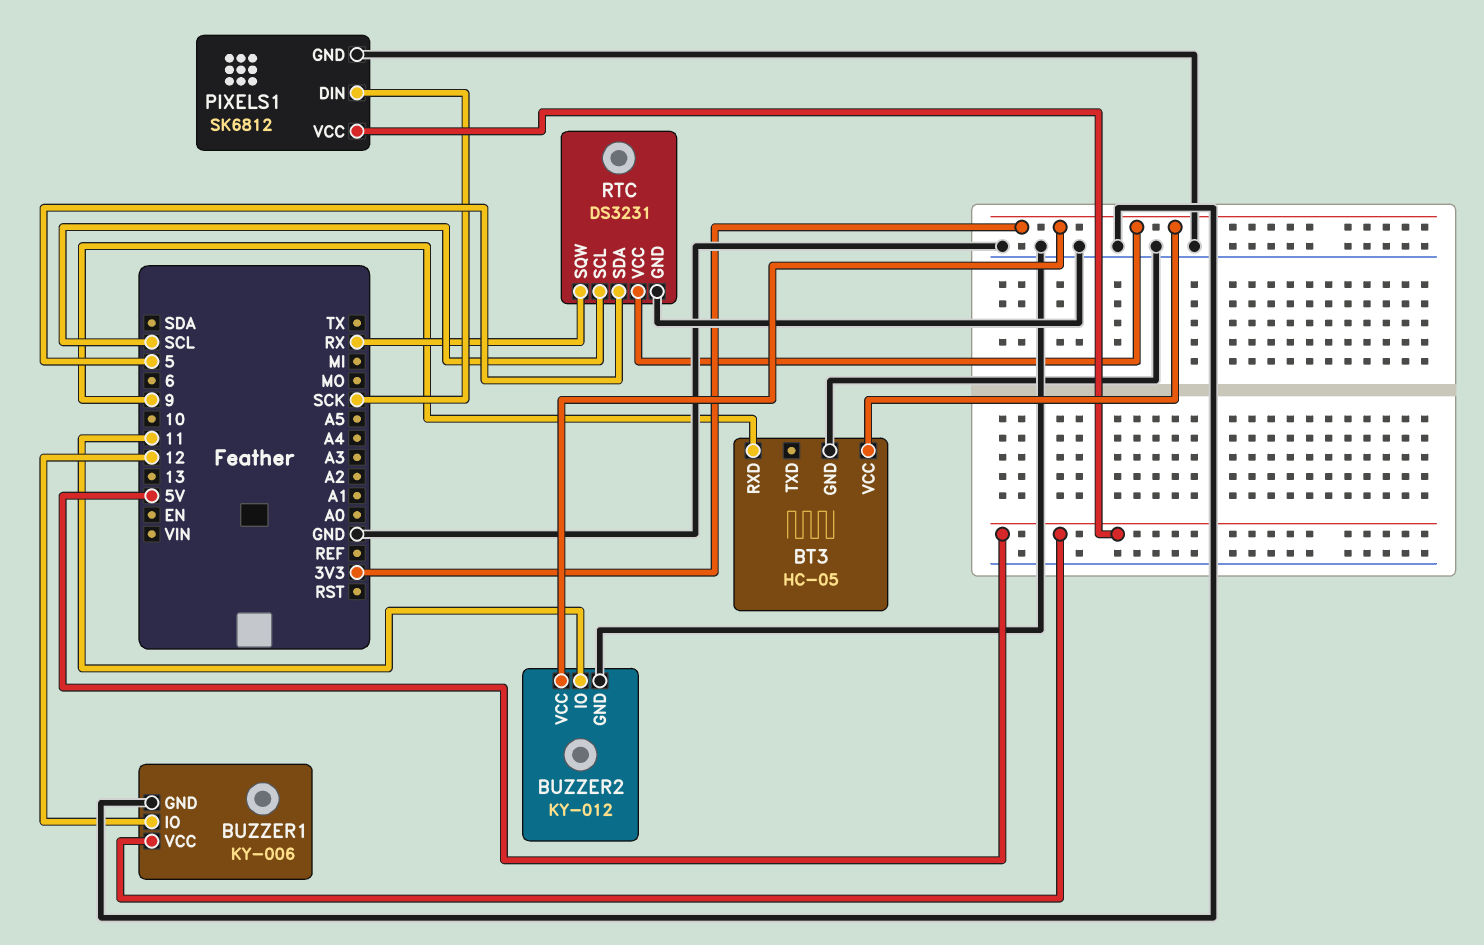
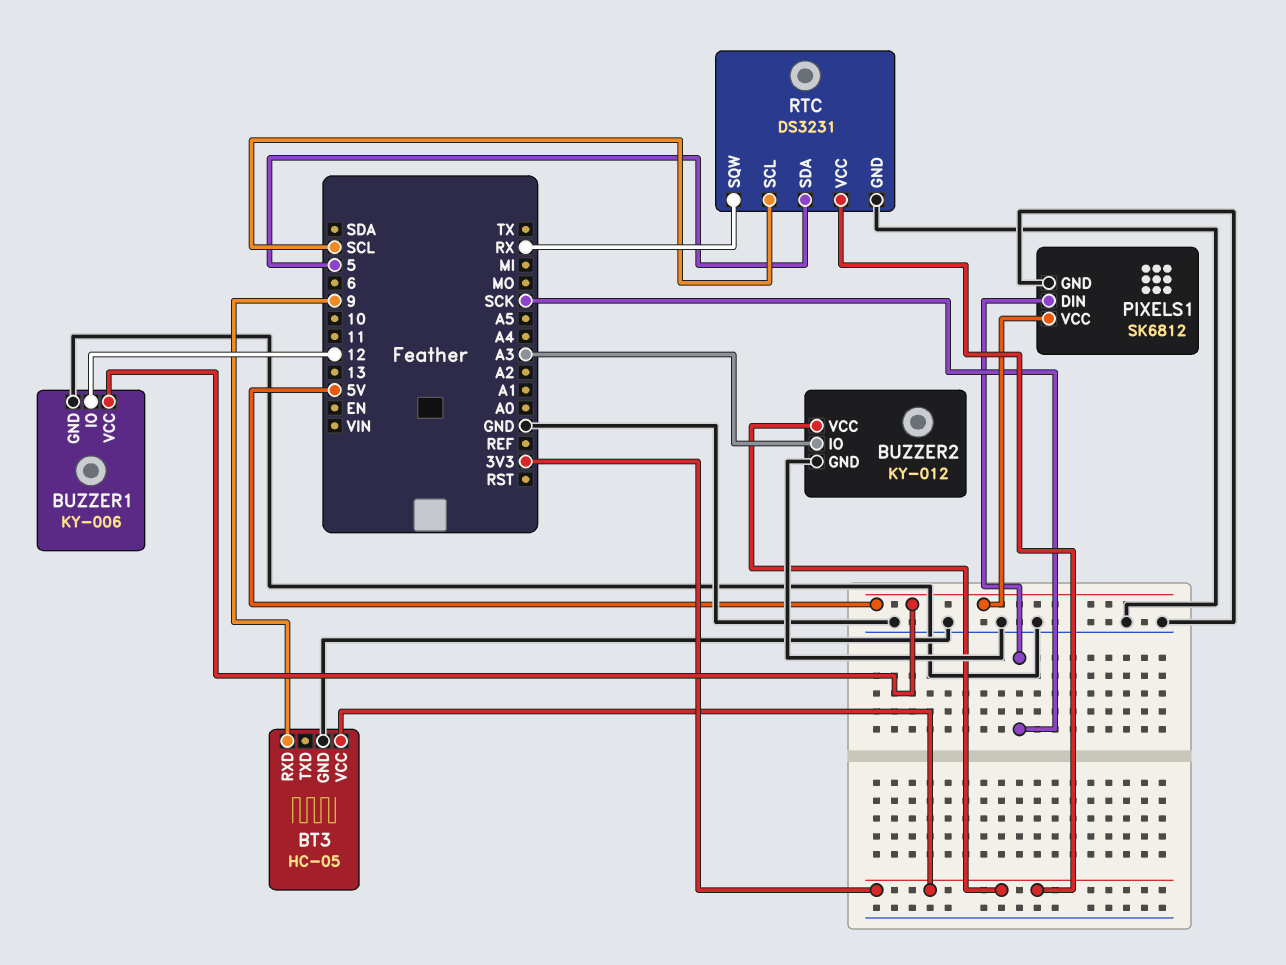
BUZZER2 pin IO: 11 -> A3

